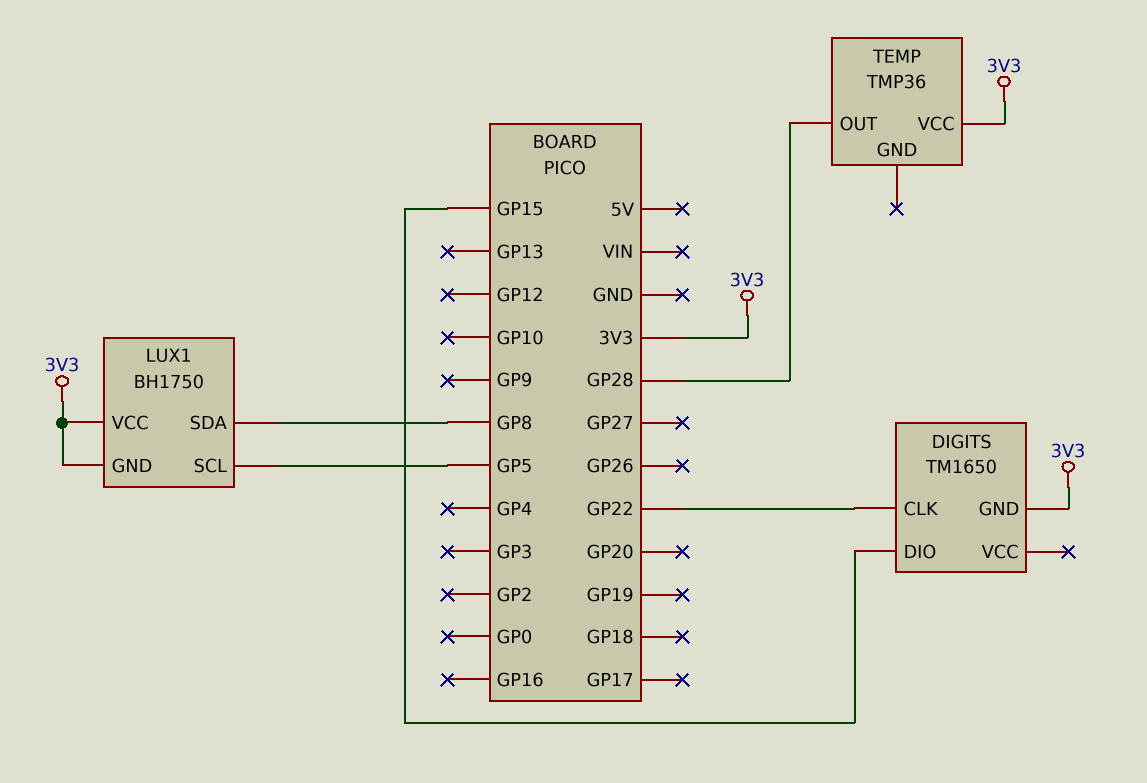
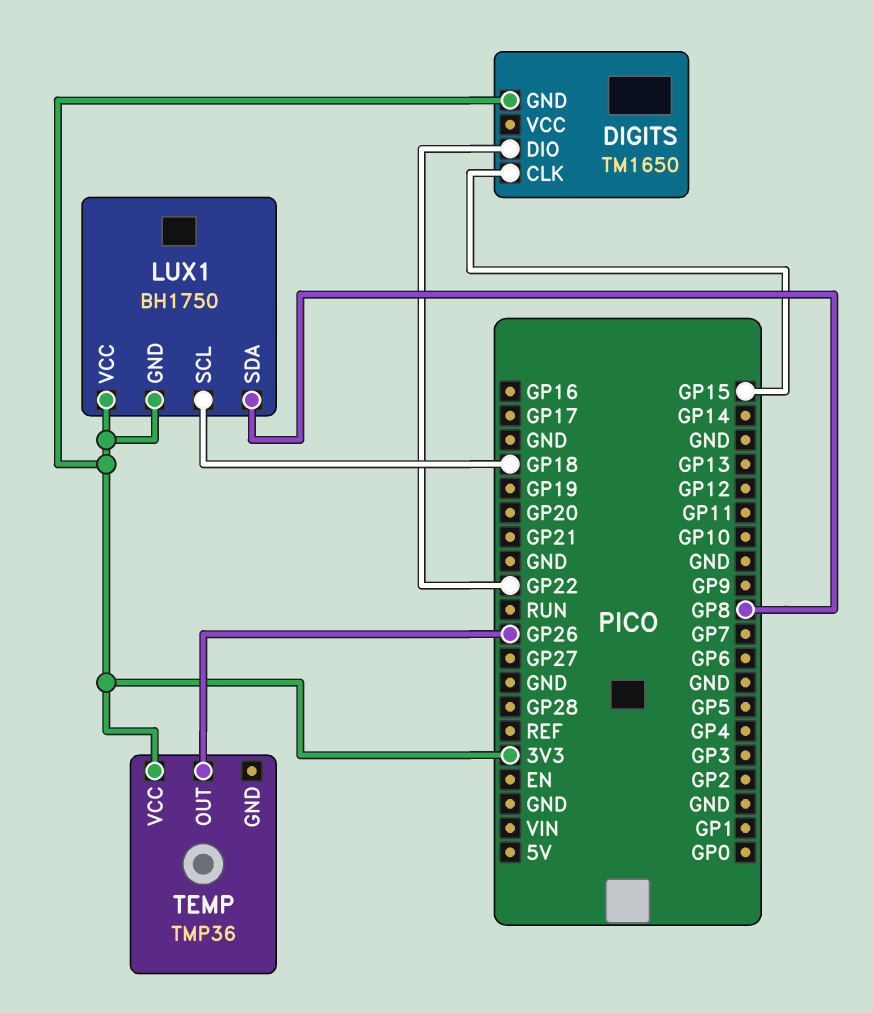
DIGITS pin CLK: GP22 -> GP15
DIGITS pin DIO: GP15 -> GP22
LUX1 pin SCL: GP5 -> GP18
TEMP pin OUT: GP28 -> GP26

